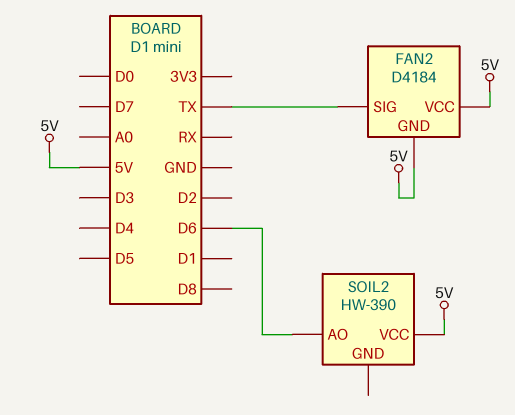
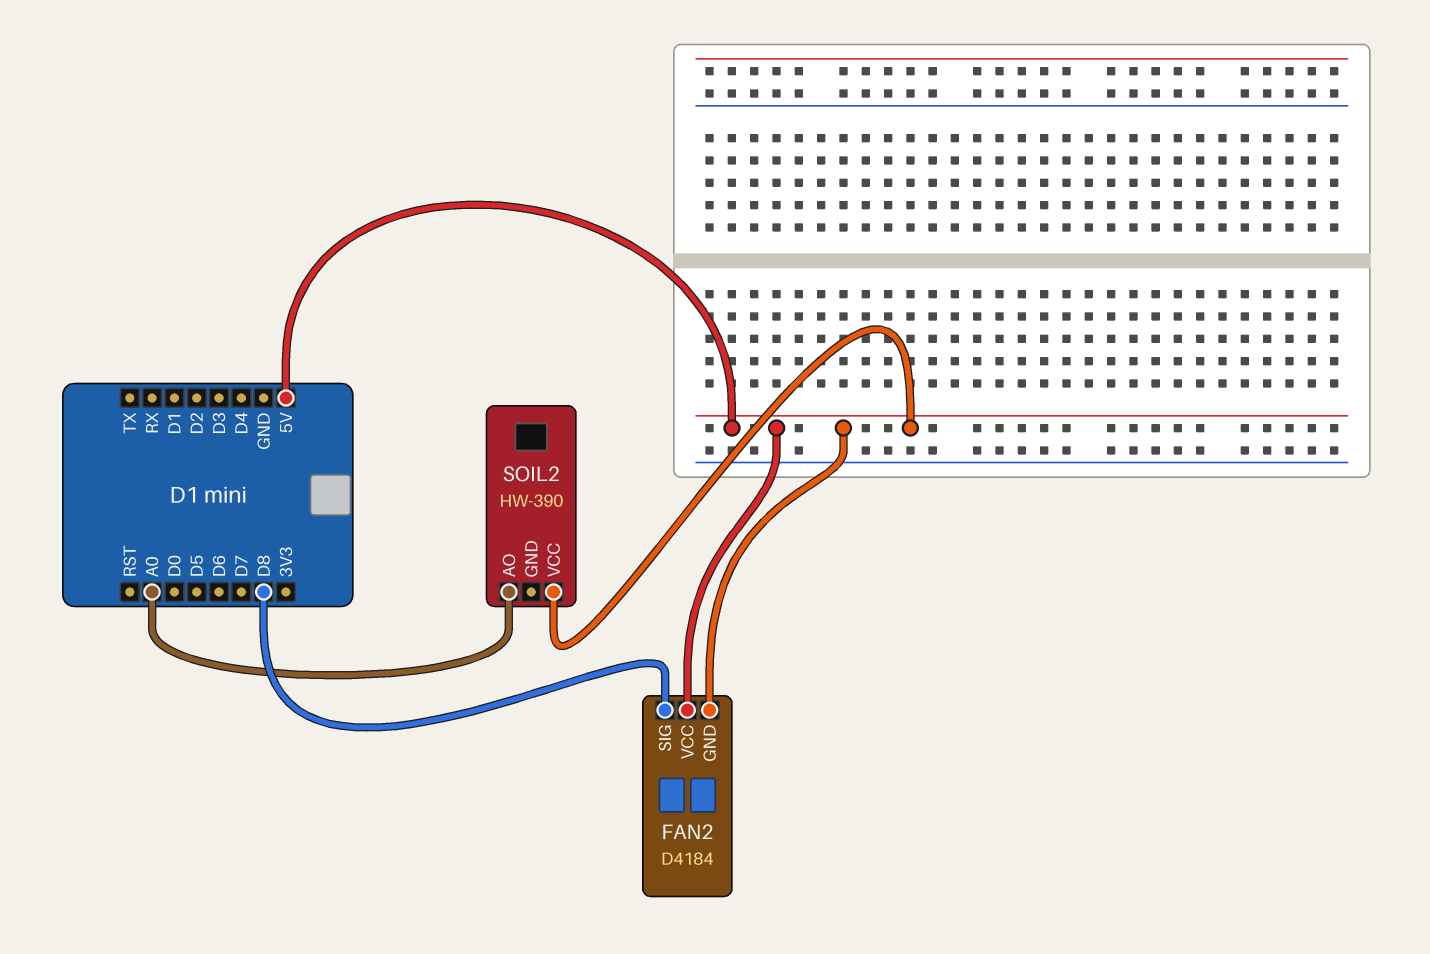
FAN2 pin SIG: TX -> D8
SOIL2 pin AO: D6 -> A0

